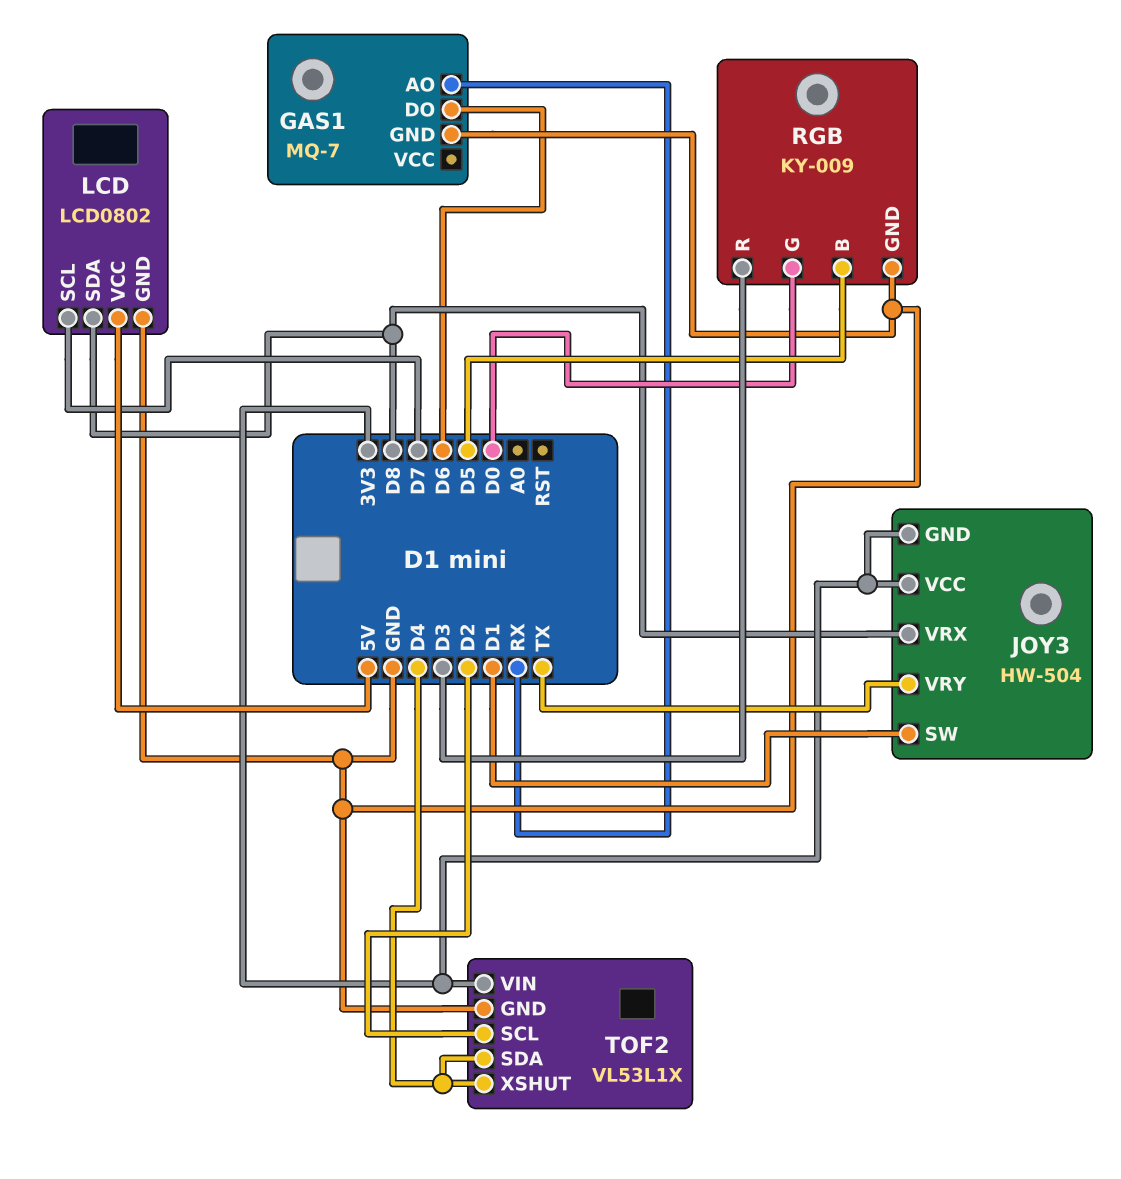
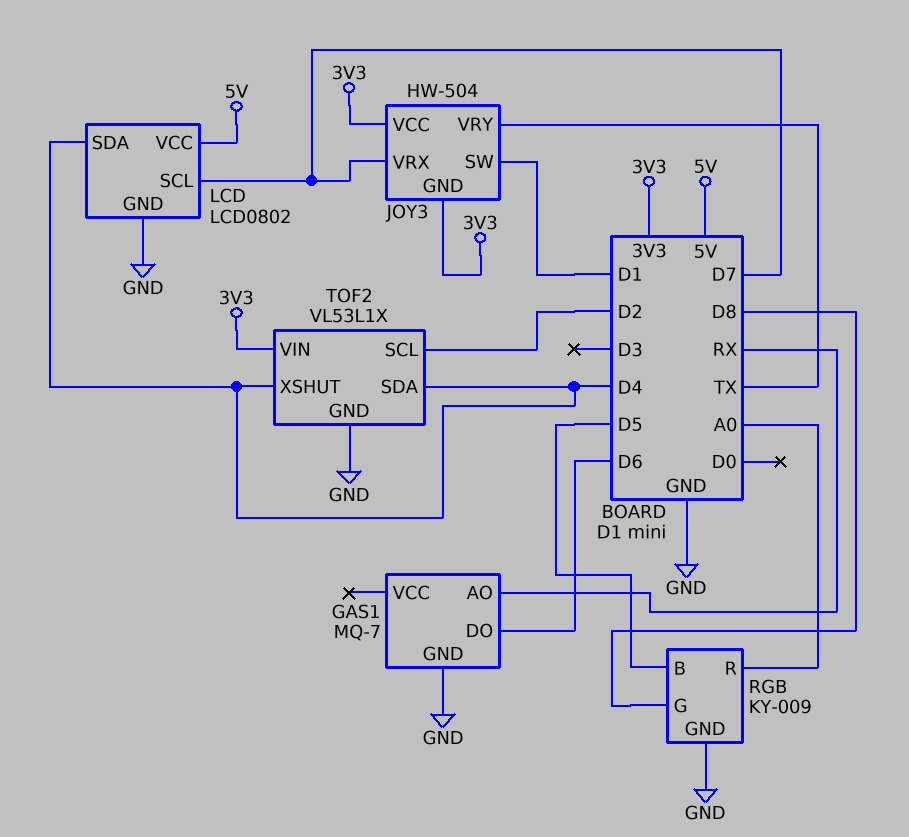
JOY3 pin VRX: D8 -> D7
LCD pin SDA: D8 -> D4
RGB pin G: D0 -> D8
RGB pin R: D3 -> A0

